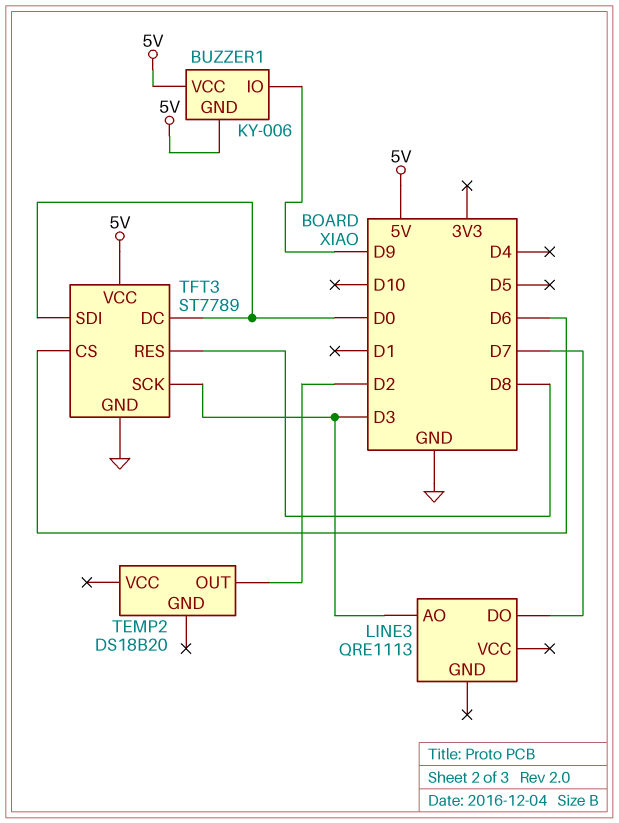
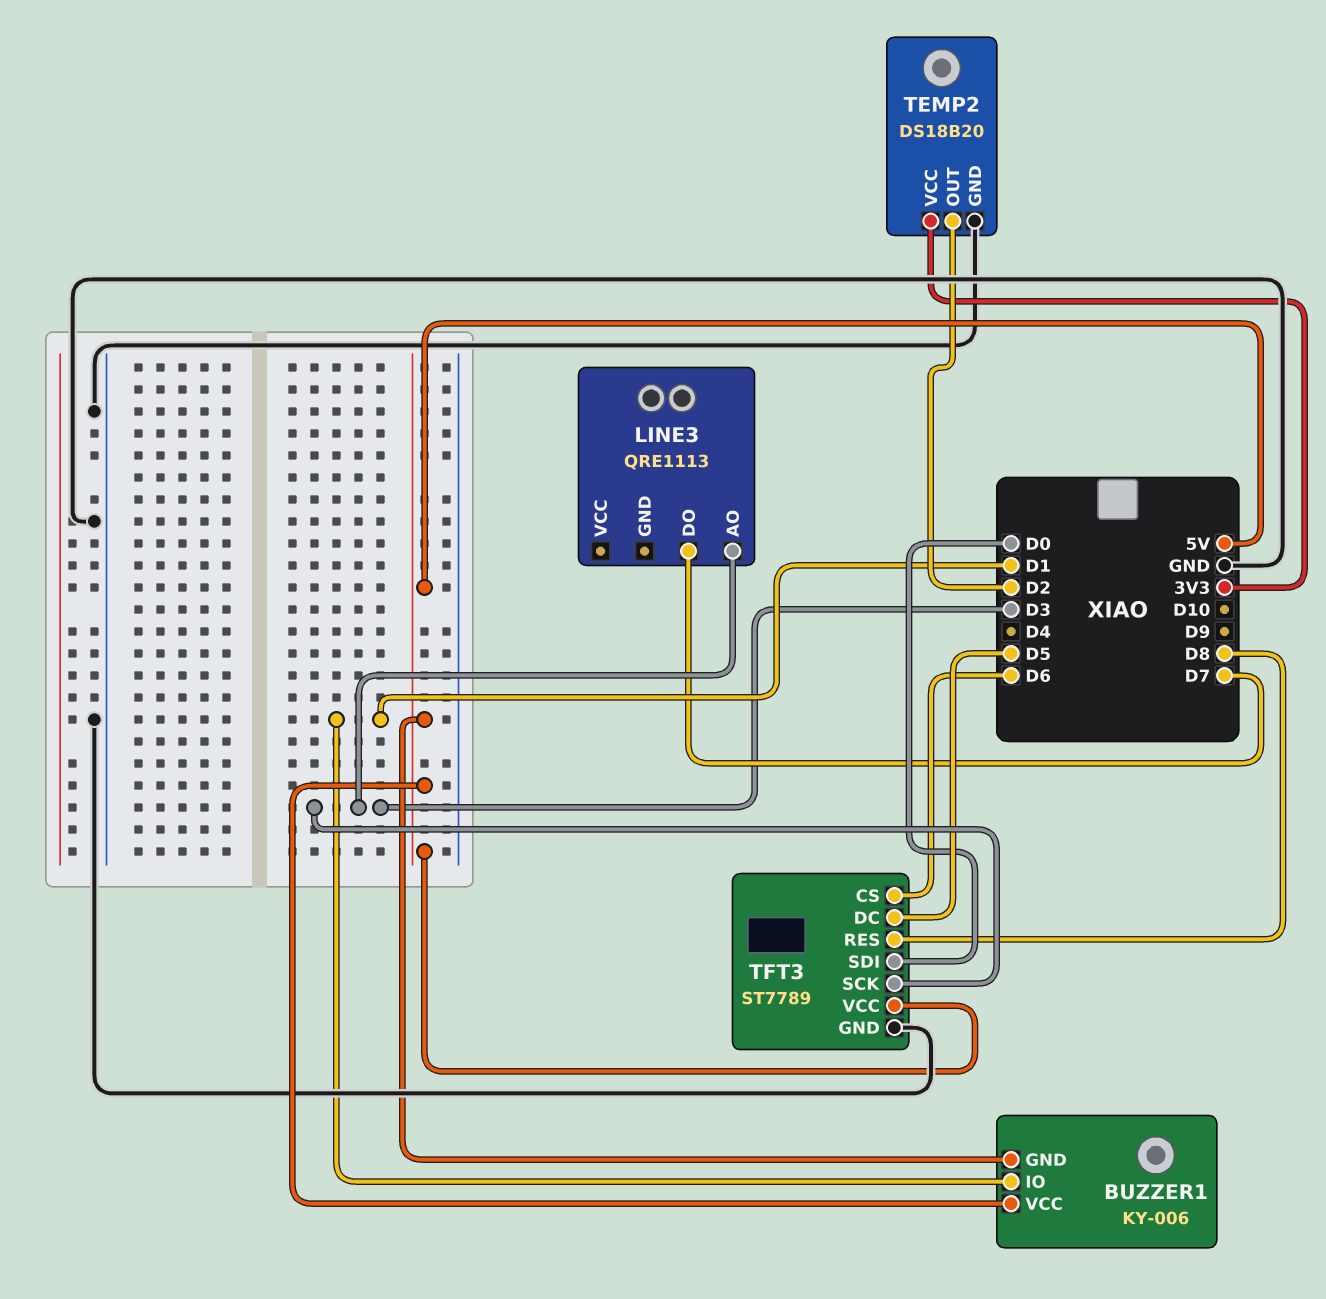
BUZZER1 pin IO: D9 -> D1
TEMP2 pin GND: none -> GND
TEMP2 pin VCC: none -> 3V3
TFT3 pin DC: D0 -> D5

